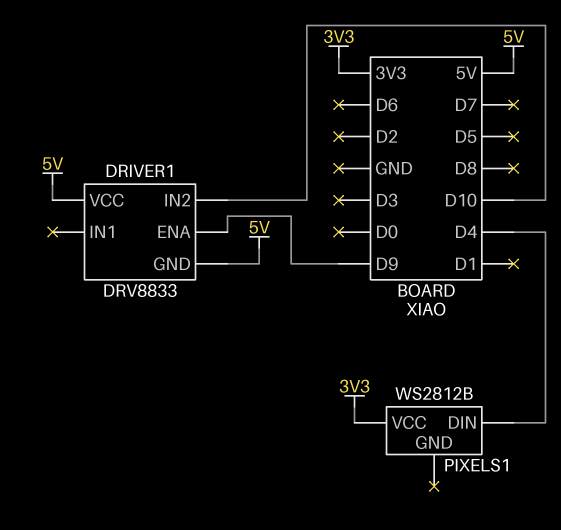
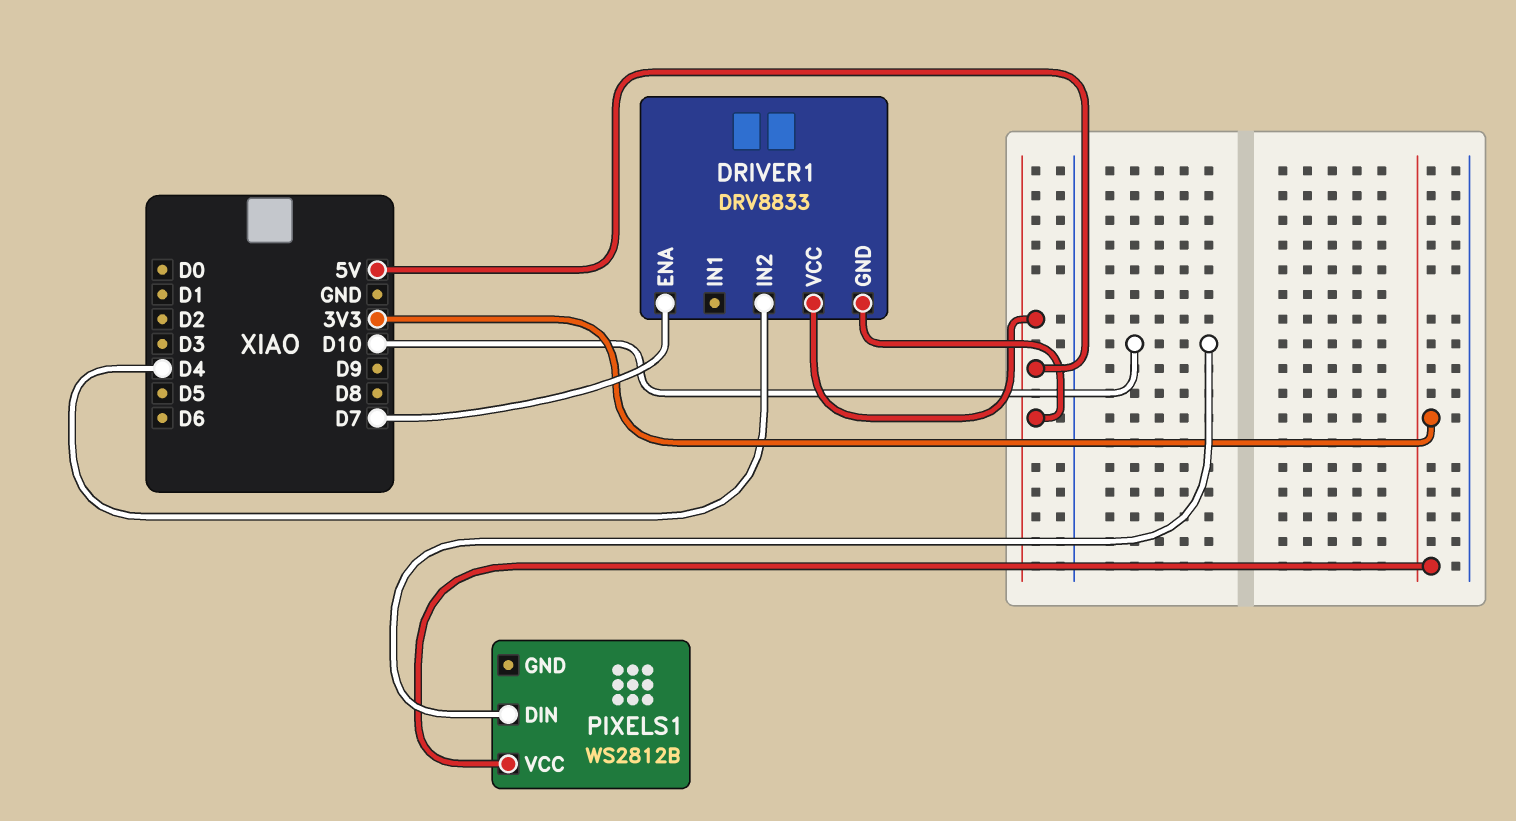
DRIVER1 pin ENA: D9 -> D7
DRIVER1 pin IN2: D10 -> D4
PIXELS1 pin DIN: D4 -> D10

